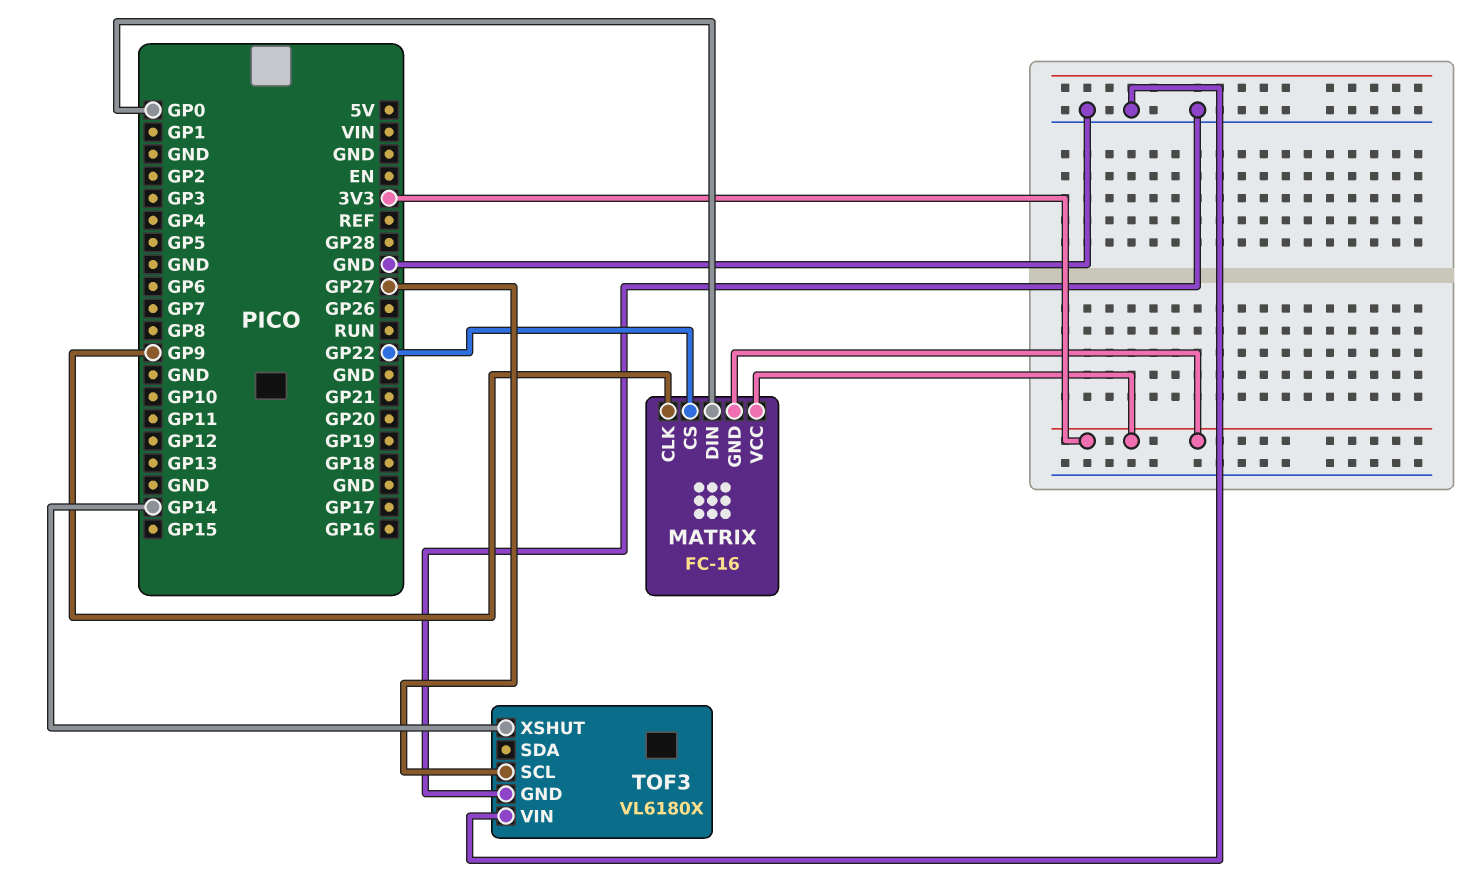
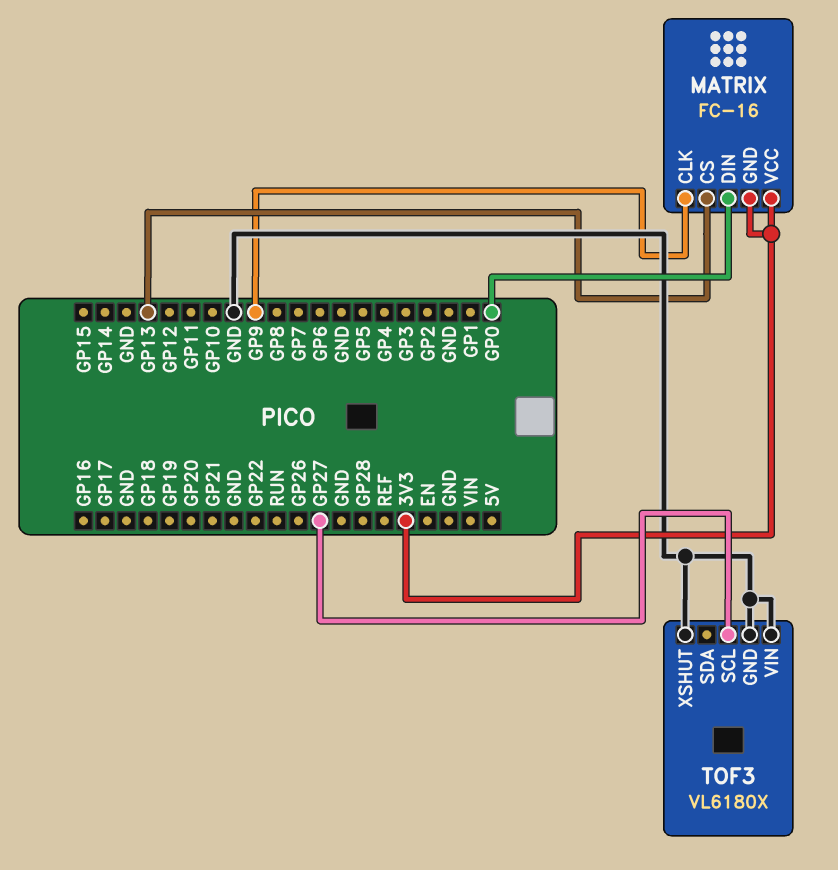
MATRIX pin CS: GP22 -> GP13
TOF3 pin XSHUT: GP14 -> GND

